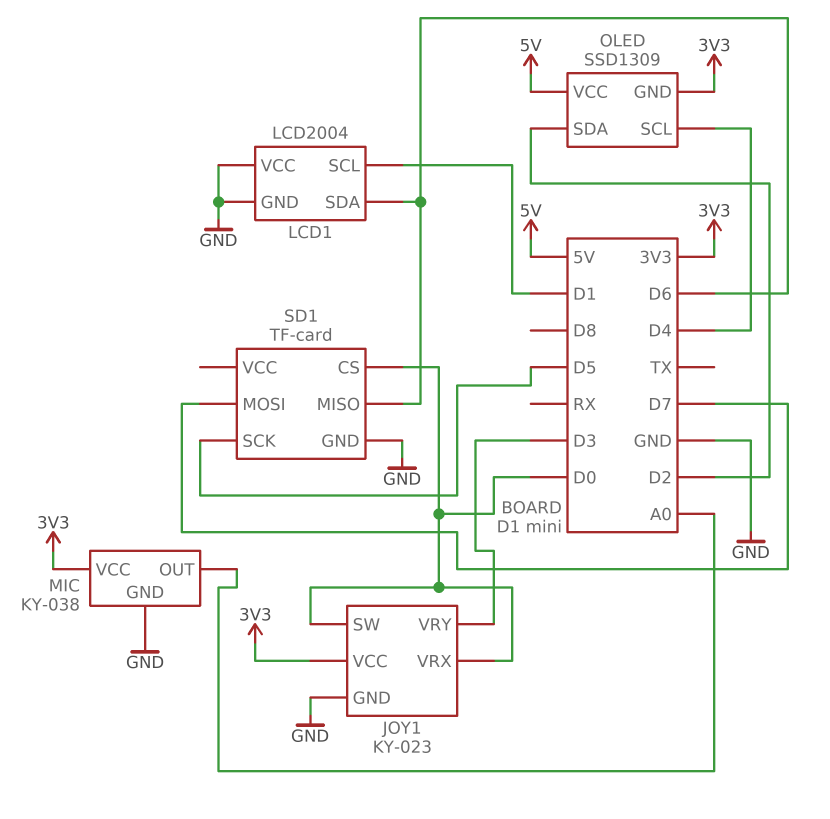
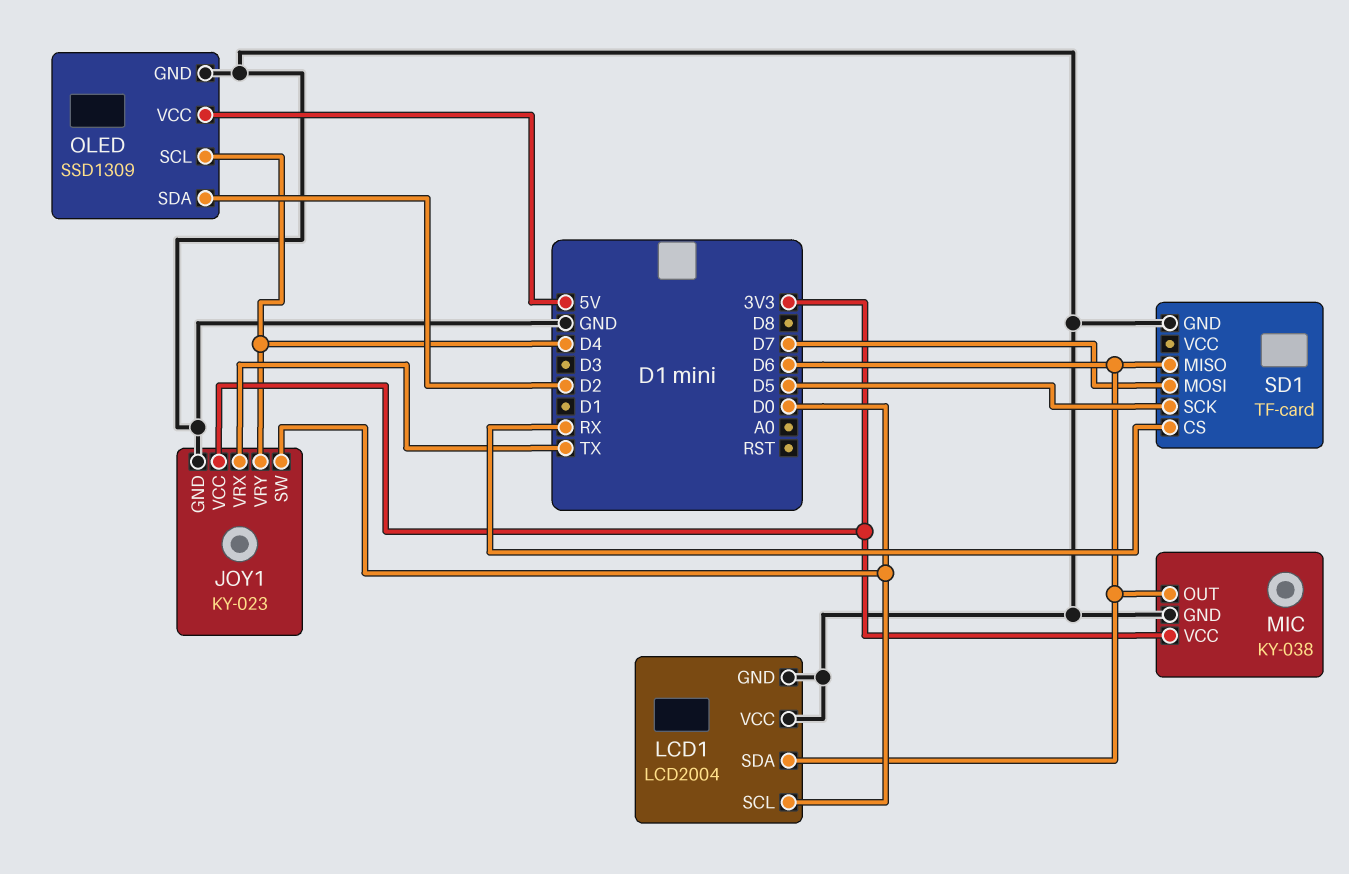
JOY1 pin VRX: D0 -> TX
JOY1 pin VRY: D3 -> D4
LCD1 pin SCL: D1 -> D0
MIC pin OUT: A0 -> D6
OLED pin GND: 3V3 -> GND
SD1 pin CS: D0 -> RX

